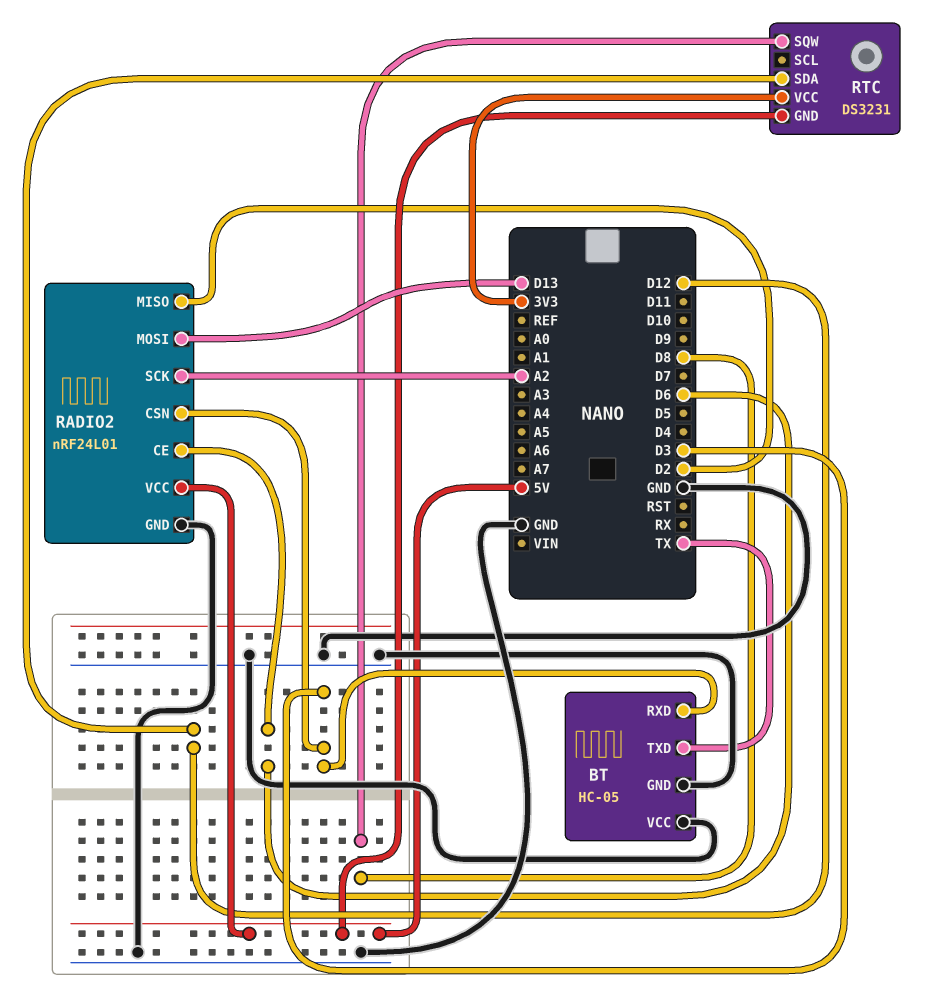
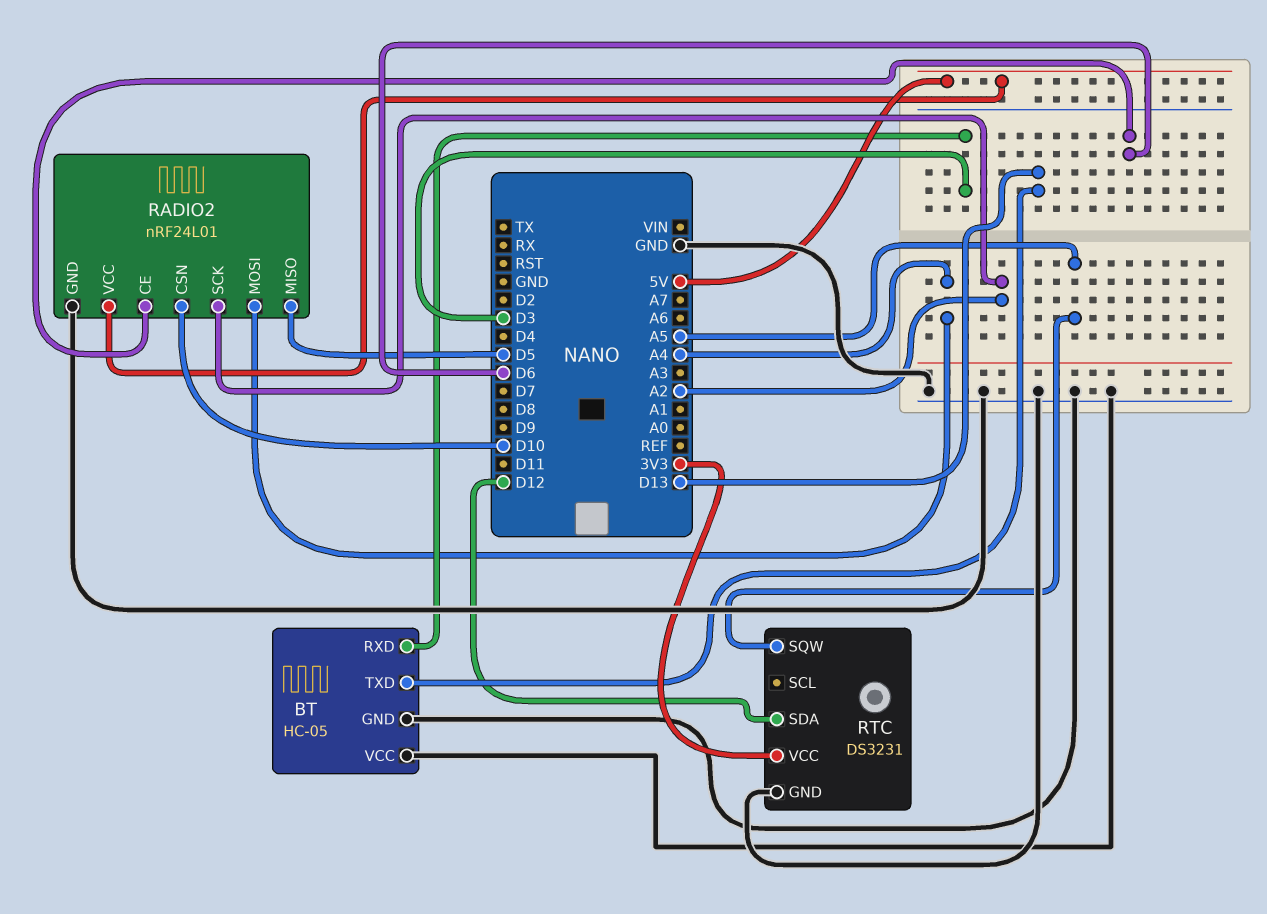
BT pin TXD: TX -> D13
RADIO2 pin CSN: D3 -> D10
RADIO2 pin MISO: D2 -> D5
RADIO2 pin MOSI: D13 -> A4
RTC pin GND: 5V -> GND
RTC pin SQW: D8 -> A5

